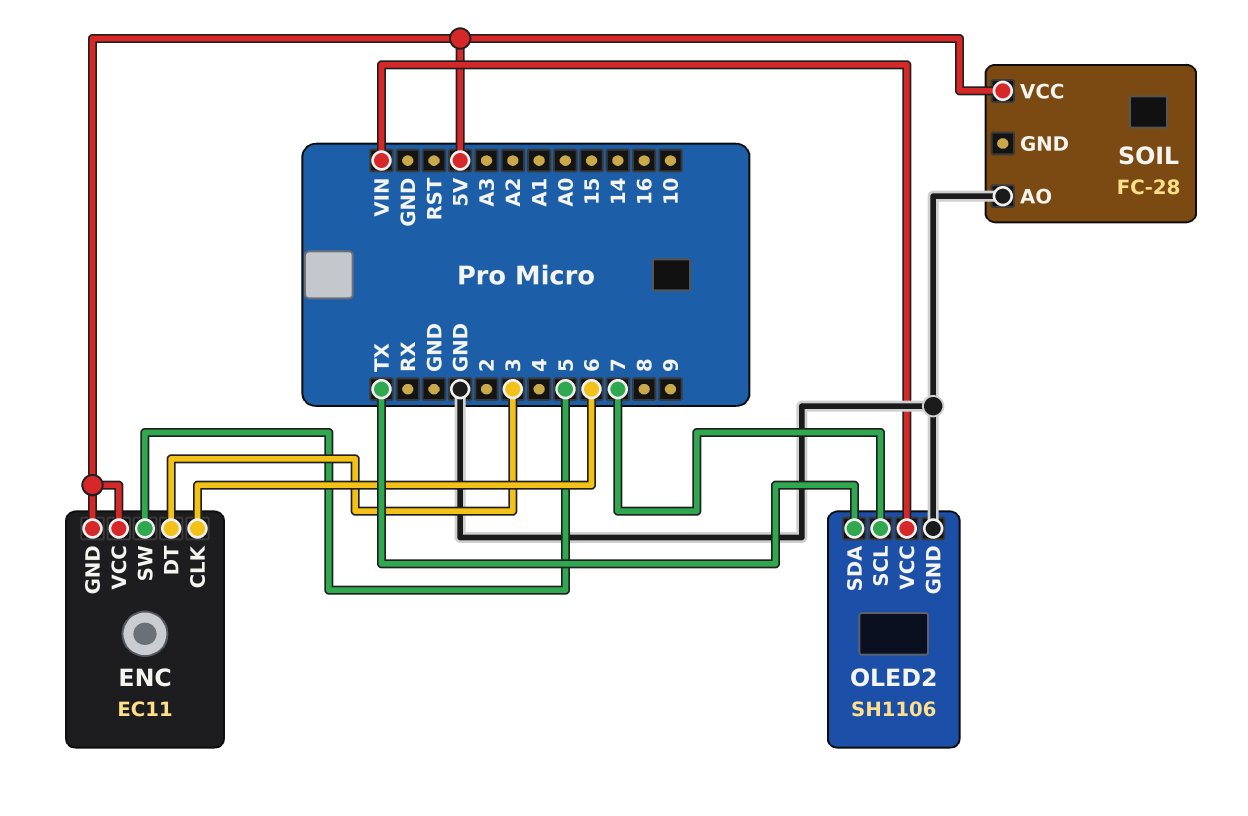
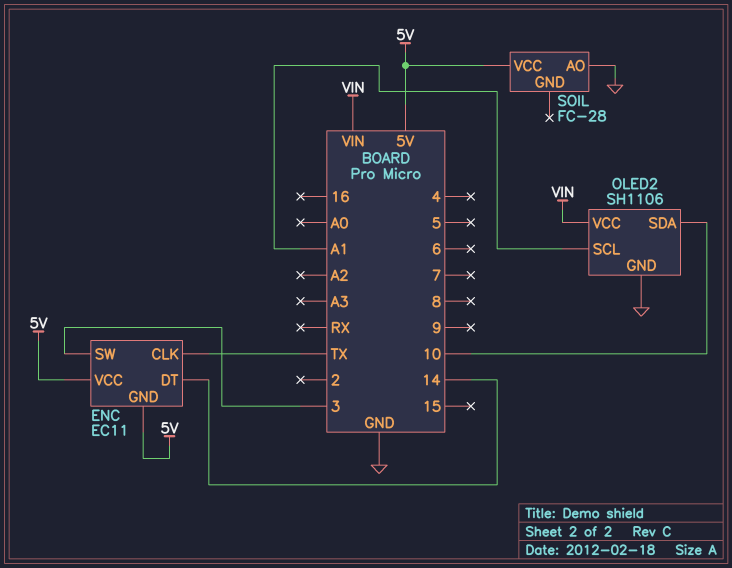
ENC pin CLK: 6 -> TX
ENC pin DT: 3 -> 14
ENC pin SW: 5 -> 3
OLED2 pin SCL: 7 -> A1
OLED2 pin SDA: TX -> 10

